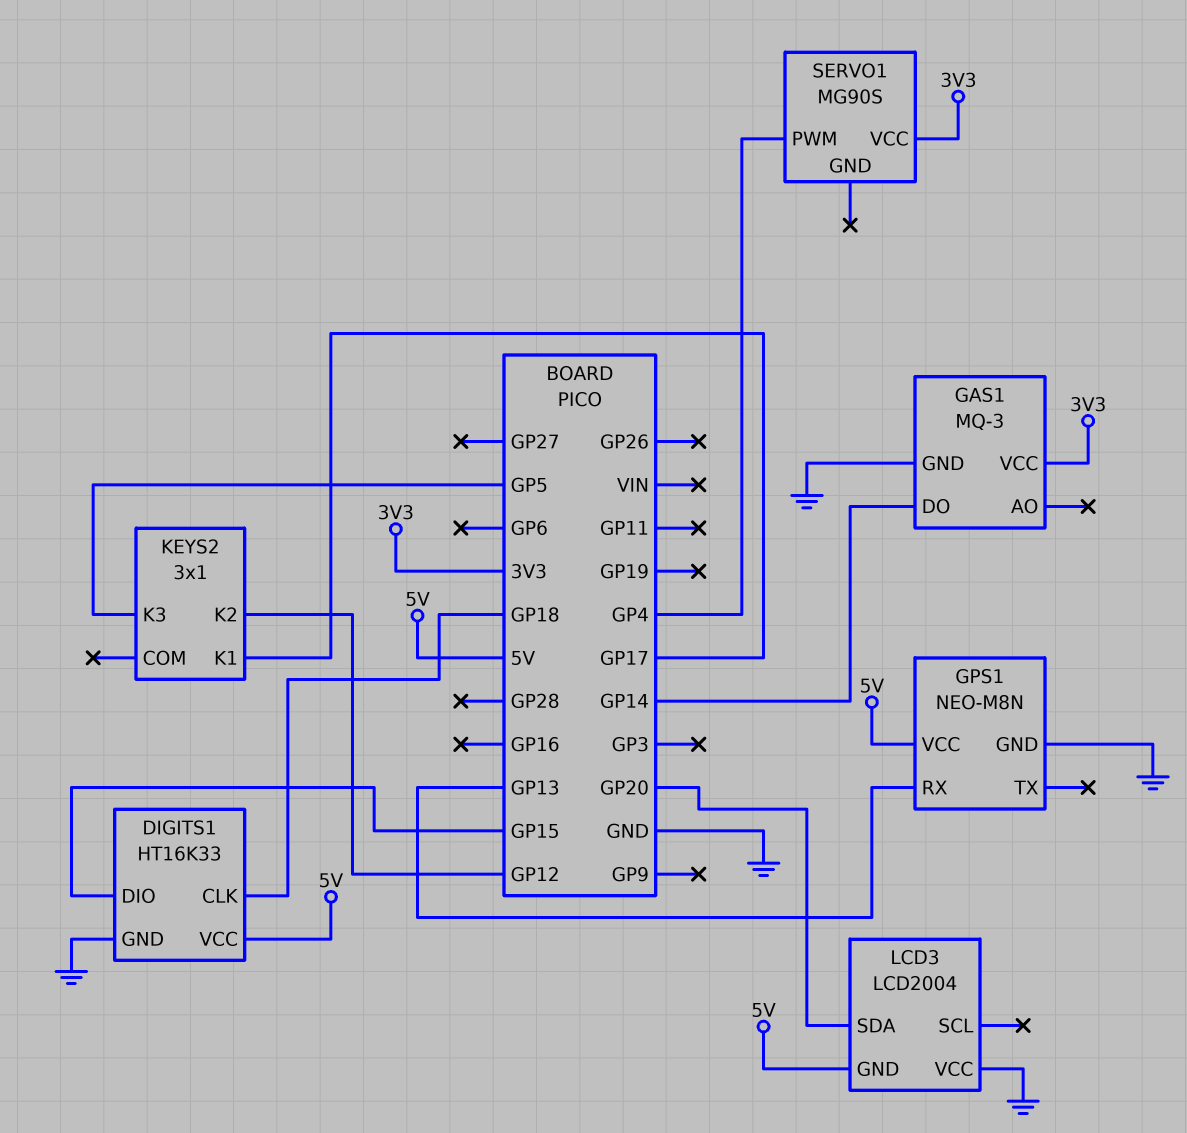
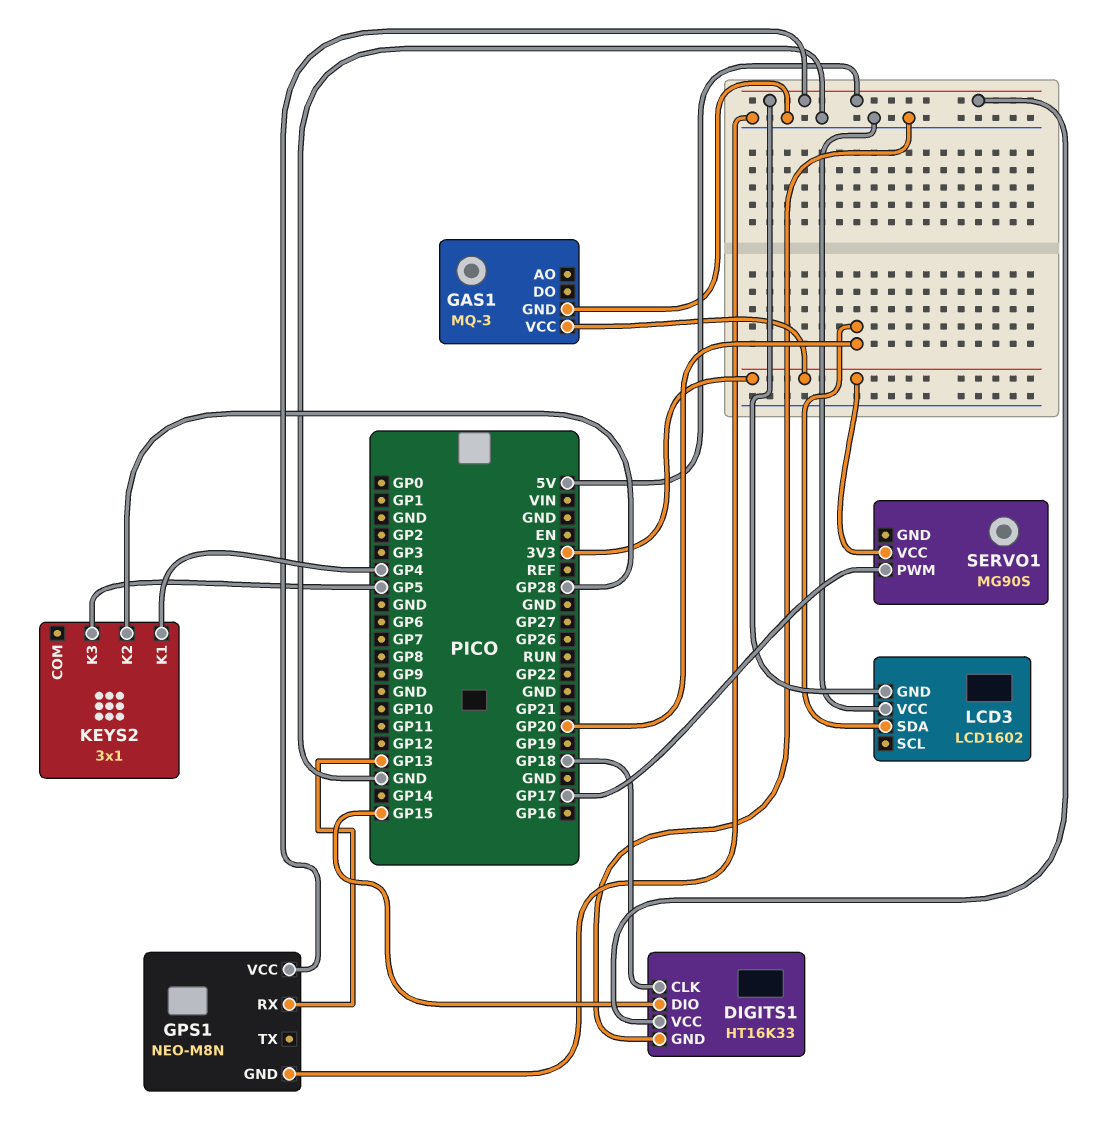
GAS1 pin DO: GP14 -> none
KEYS2 pin K1: GP17 -> GP4
KEYS2 pin K2: GP12 -> GP28
LCD3: LCD2004 -> LCD1602
SERVO1 pin PWM: GP4 -> GP17

